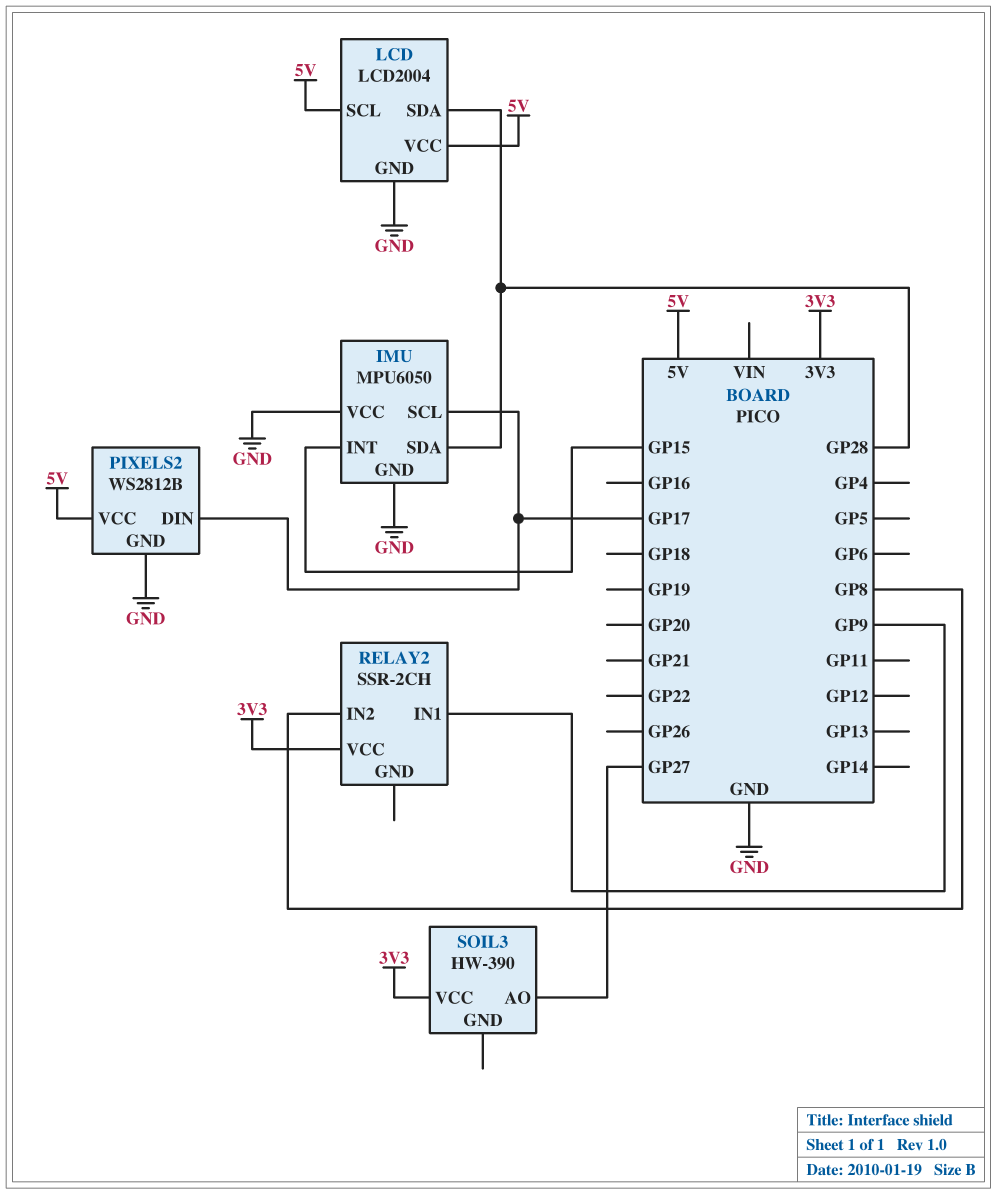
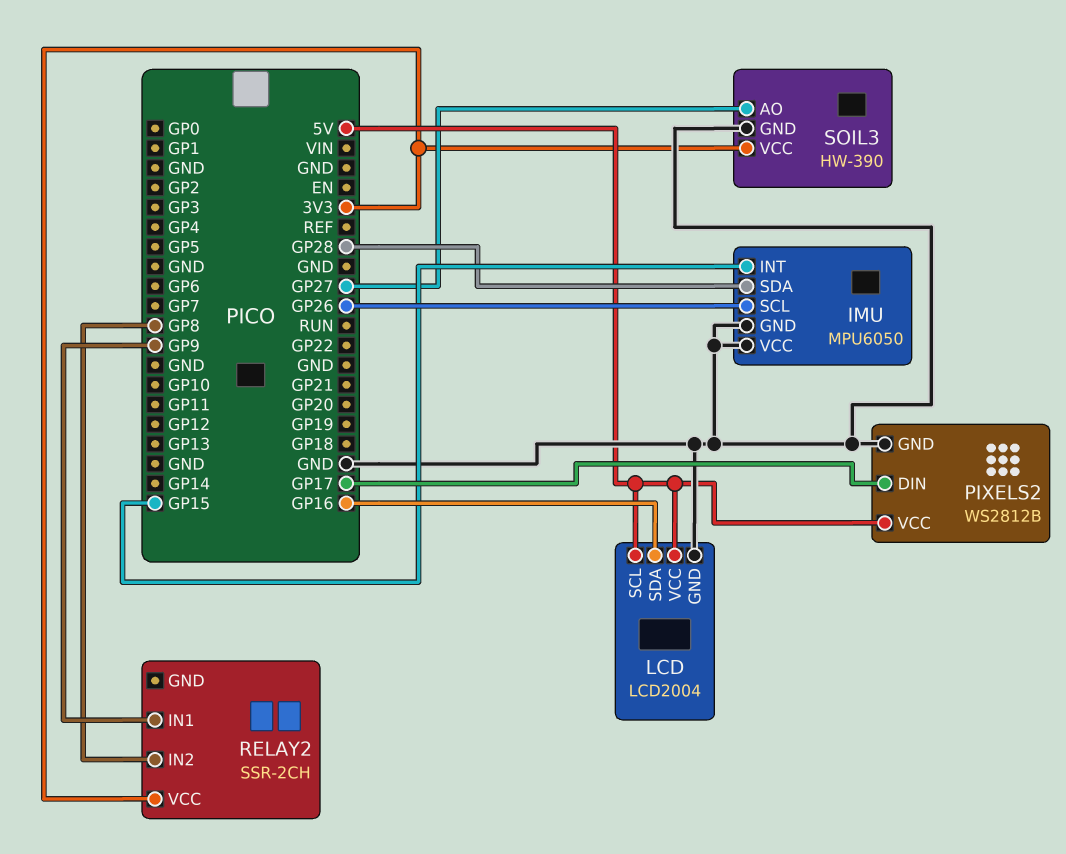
IMU pin SCL: GP17 -> GP26
LCD pin SDA: GP28 -> GP16
SOIL3 pin GND: none -> GND

